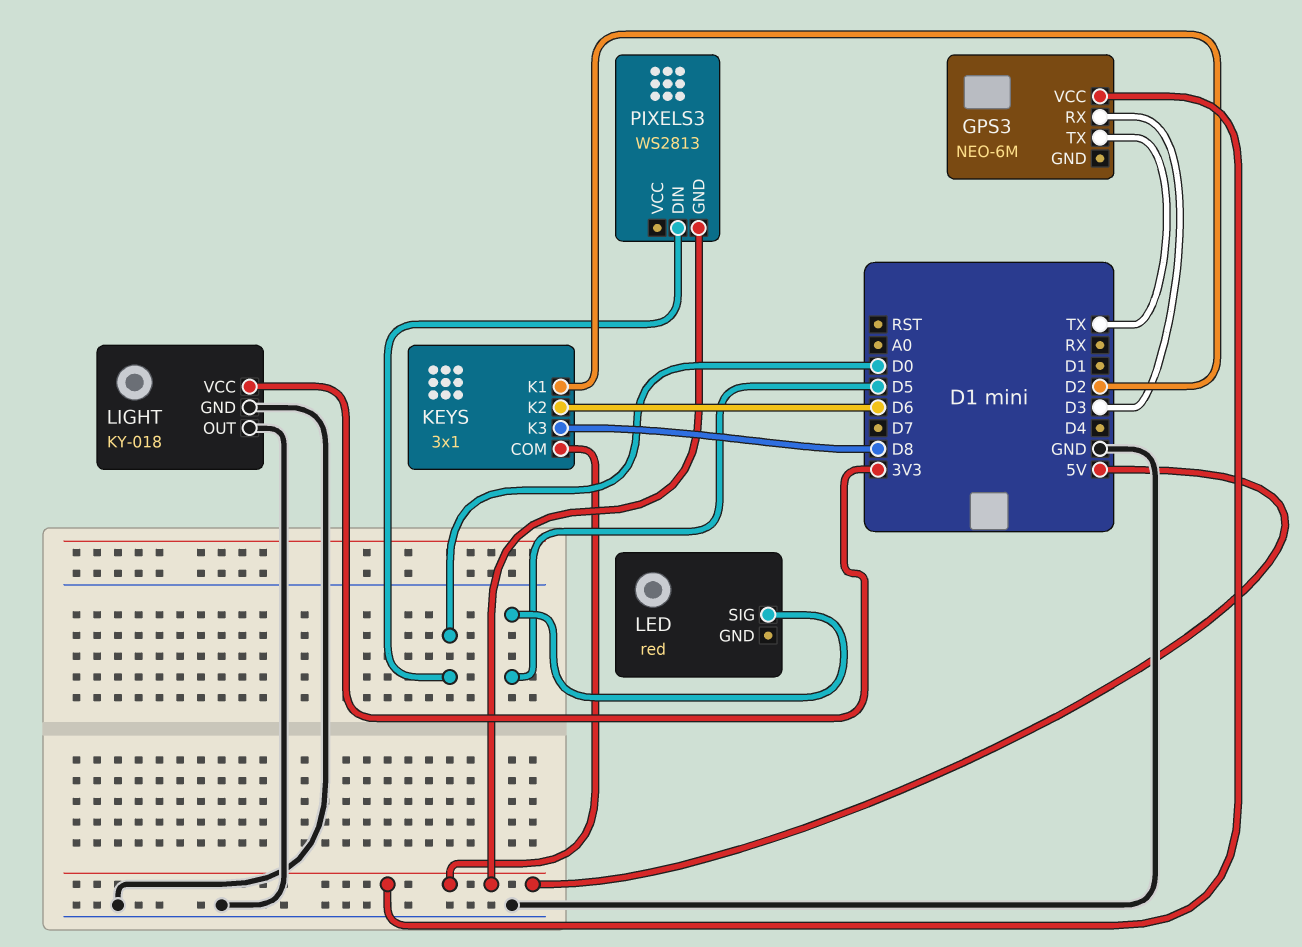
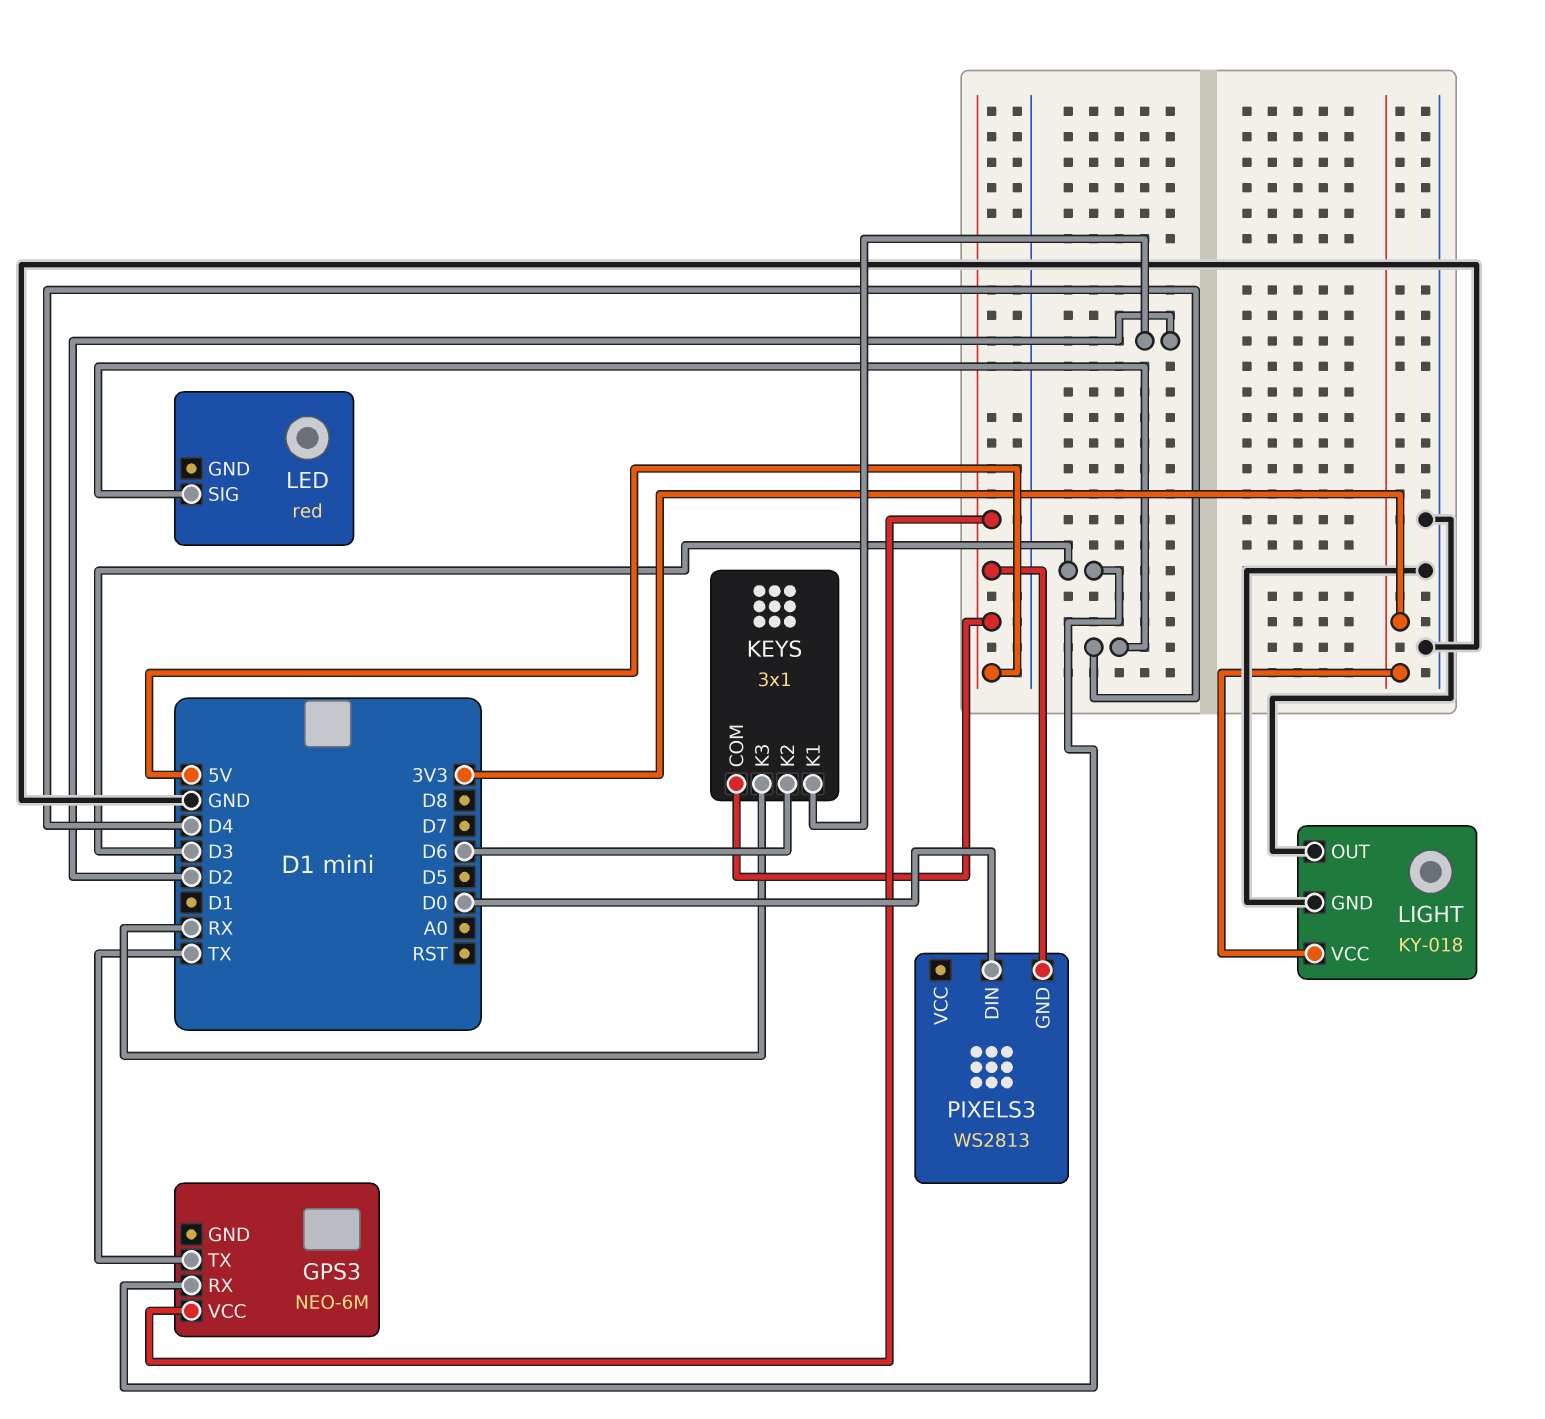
KEYS pin K3: D8 -> RX
LED pin SIG: D5 -> D4

